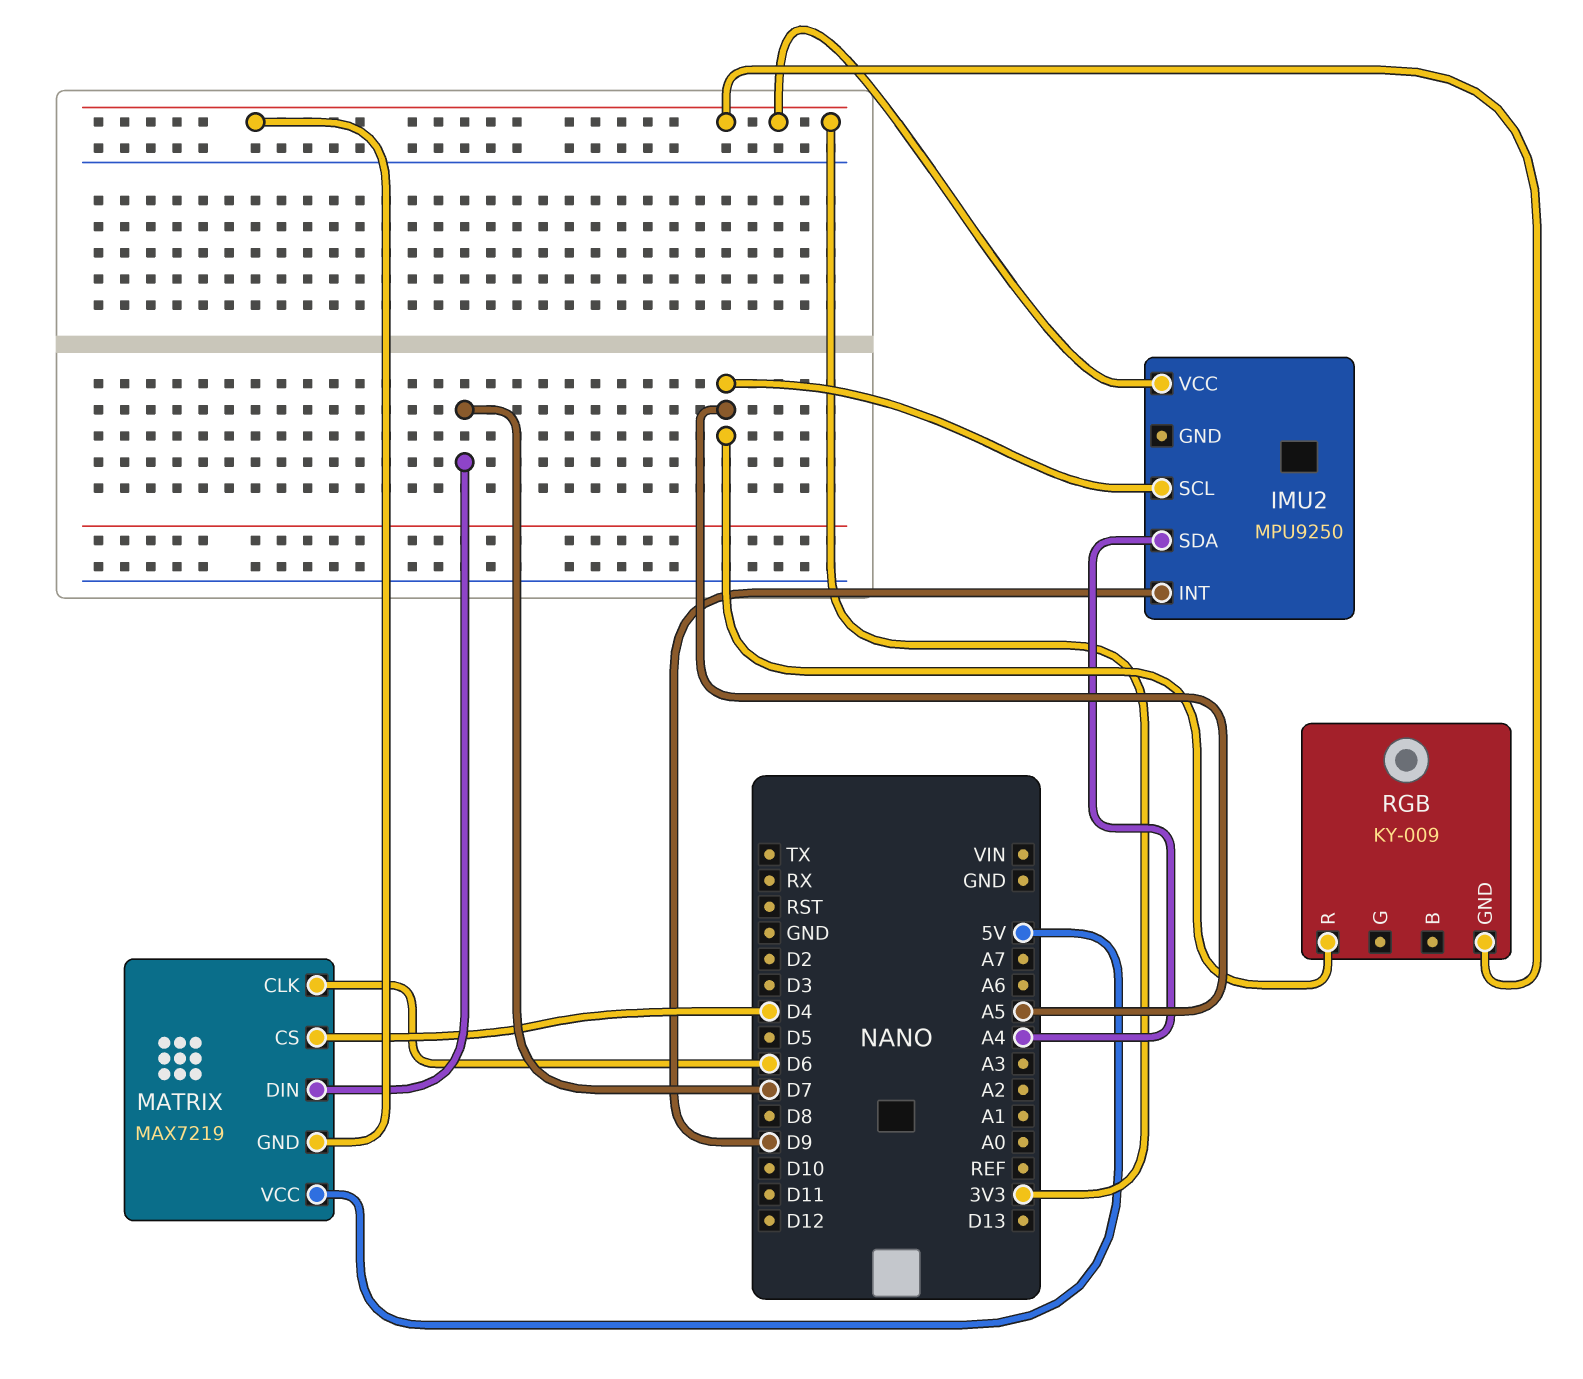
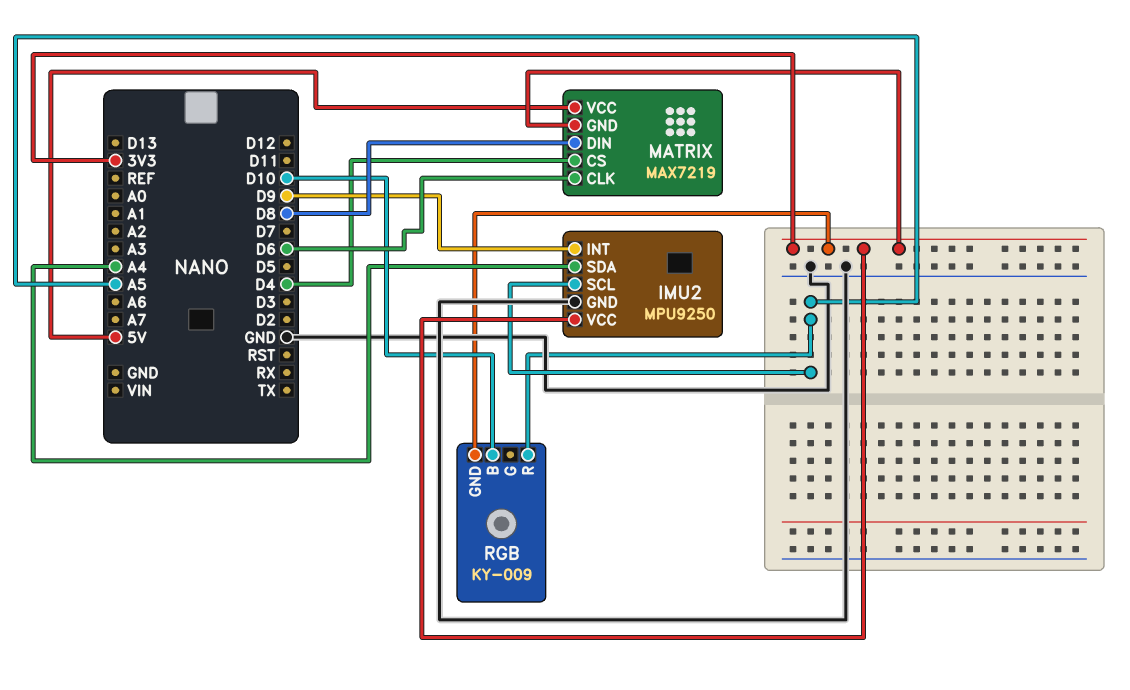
IMU2 pin GND: none -> GND
MATRIX pin DIN: D7 -> D8
RGB pin B: none -> D10

